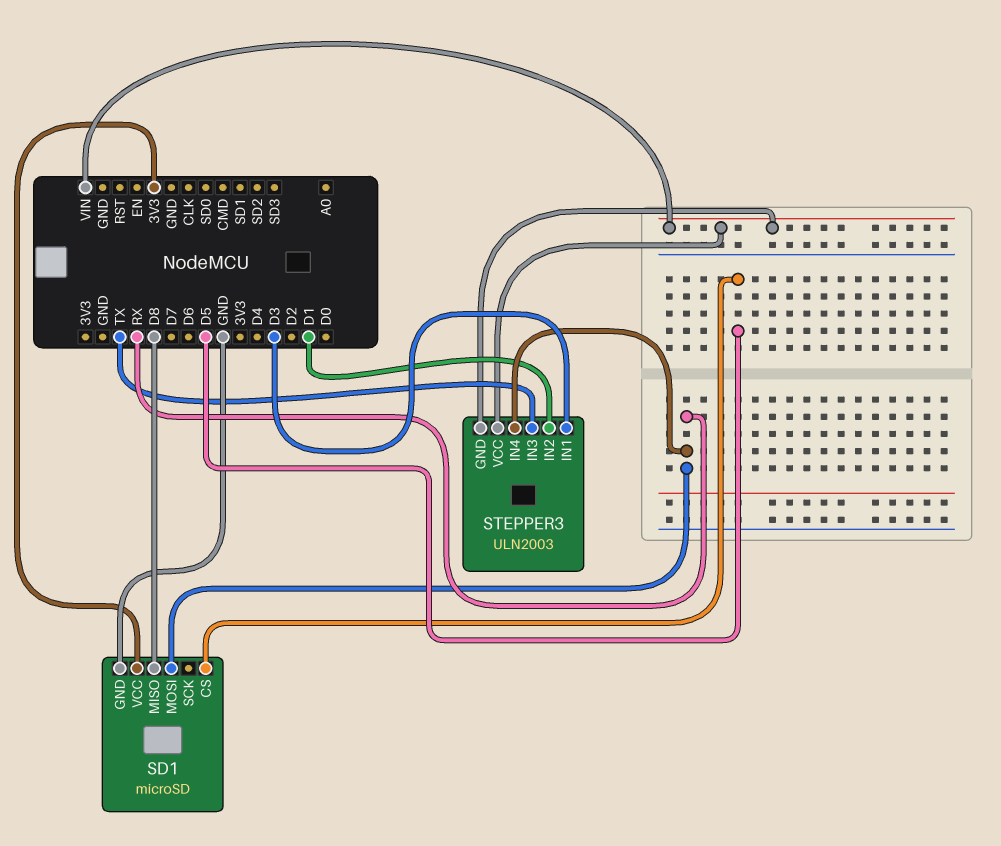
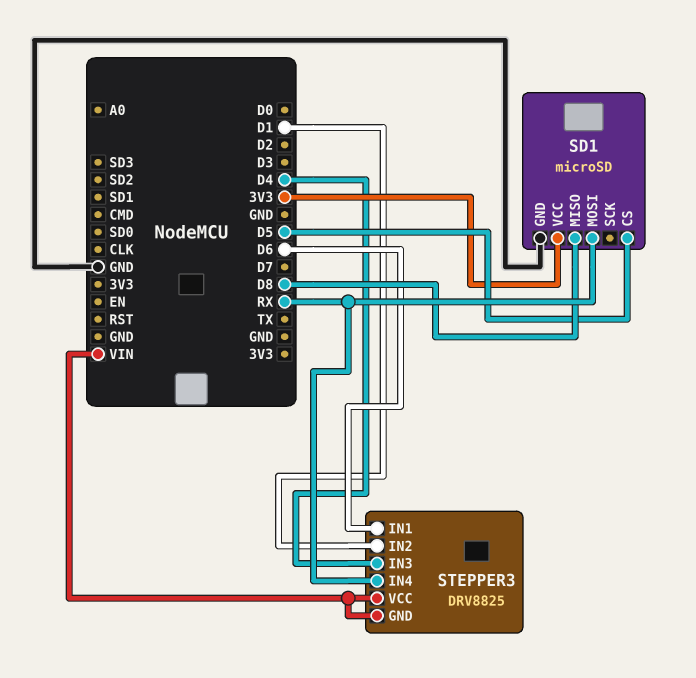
STEPPER3: ULN2003 -> DRV8825
STEPPER3 pin IN1: D3 -> D6
STEPPER3 pin IN3: TX -> D4

